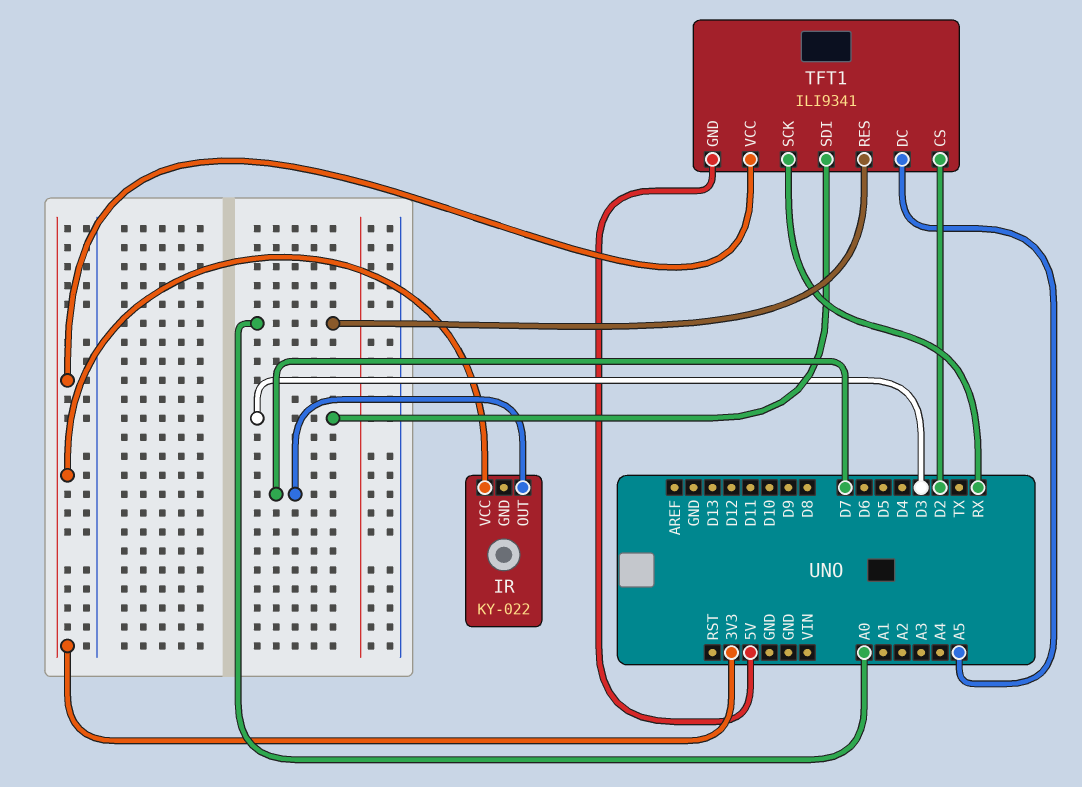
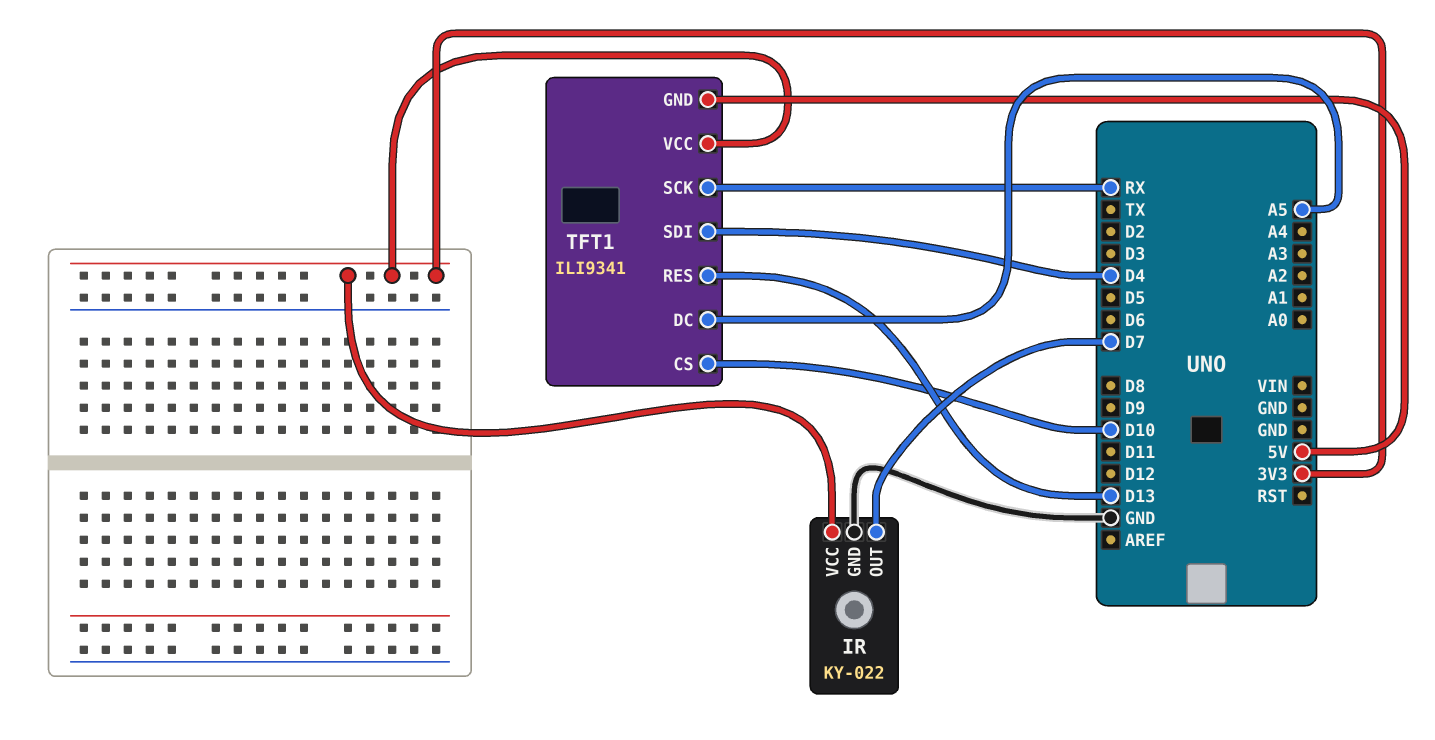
IR pin GND: none -> GND
TFT1 pin CS: D2 -> D10
TFT1 pin RES: A0 -> D13
TFT1 pin SDI: D3 -> D4

